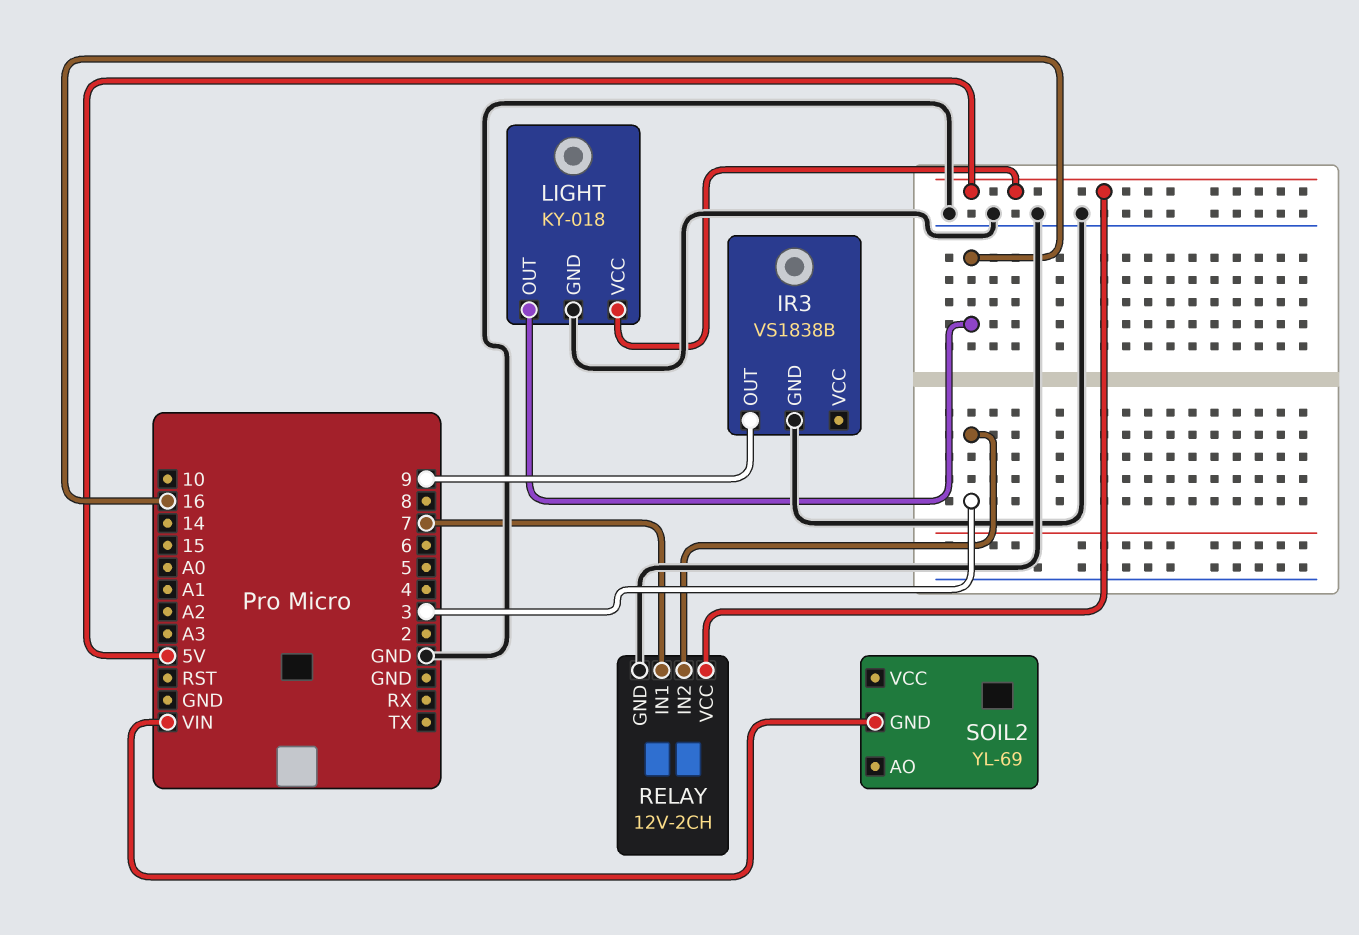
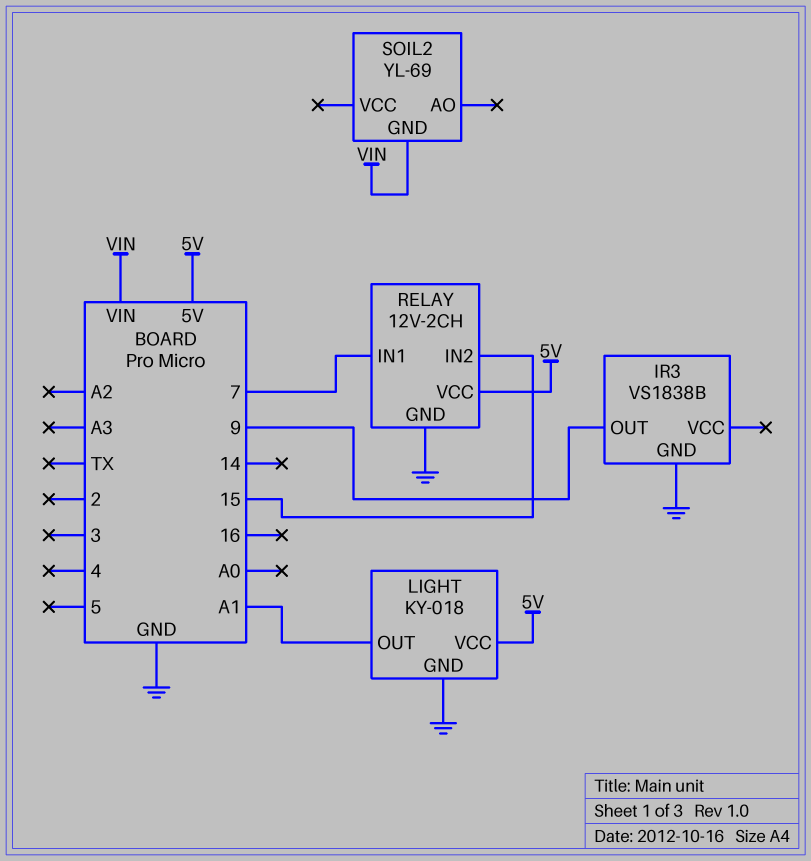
LIGHT pin OUT: 16 -> A1
RELAY pin IN2: 3 -> 15

